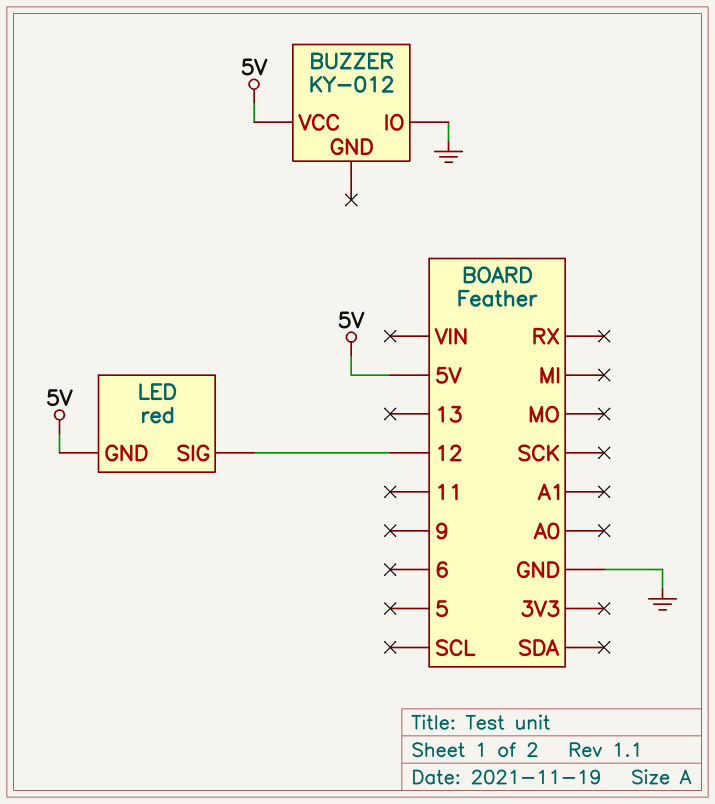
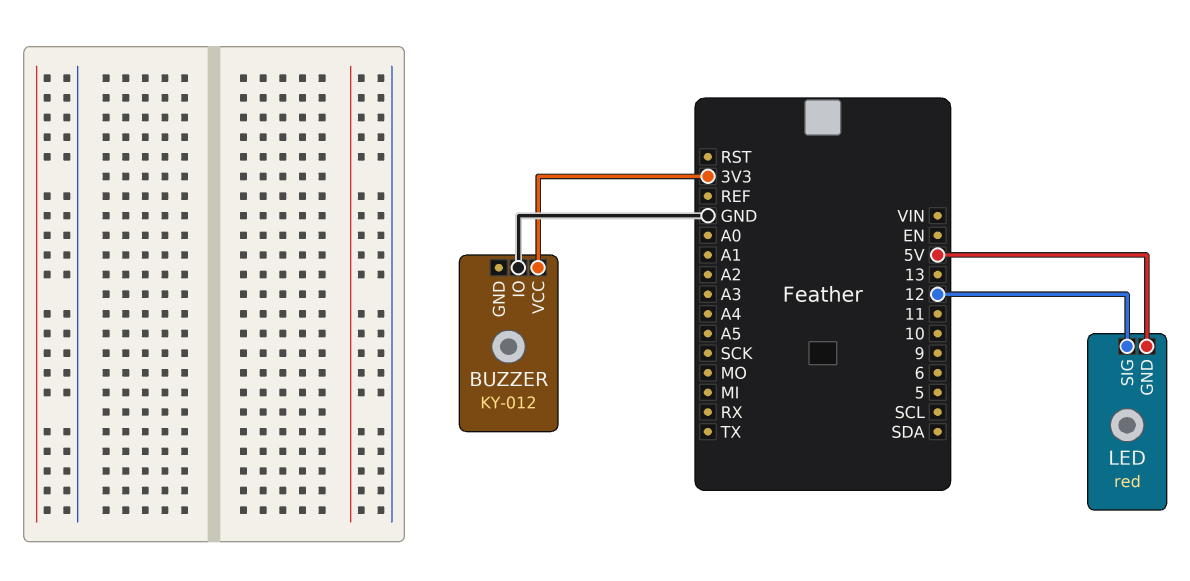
BUZZER pin VCC: 5V -> 3V3

